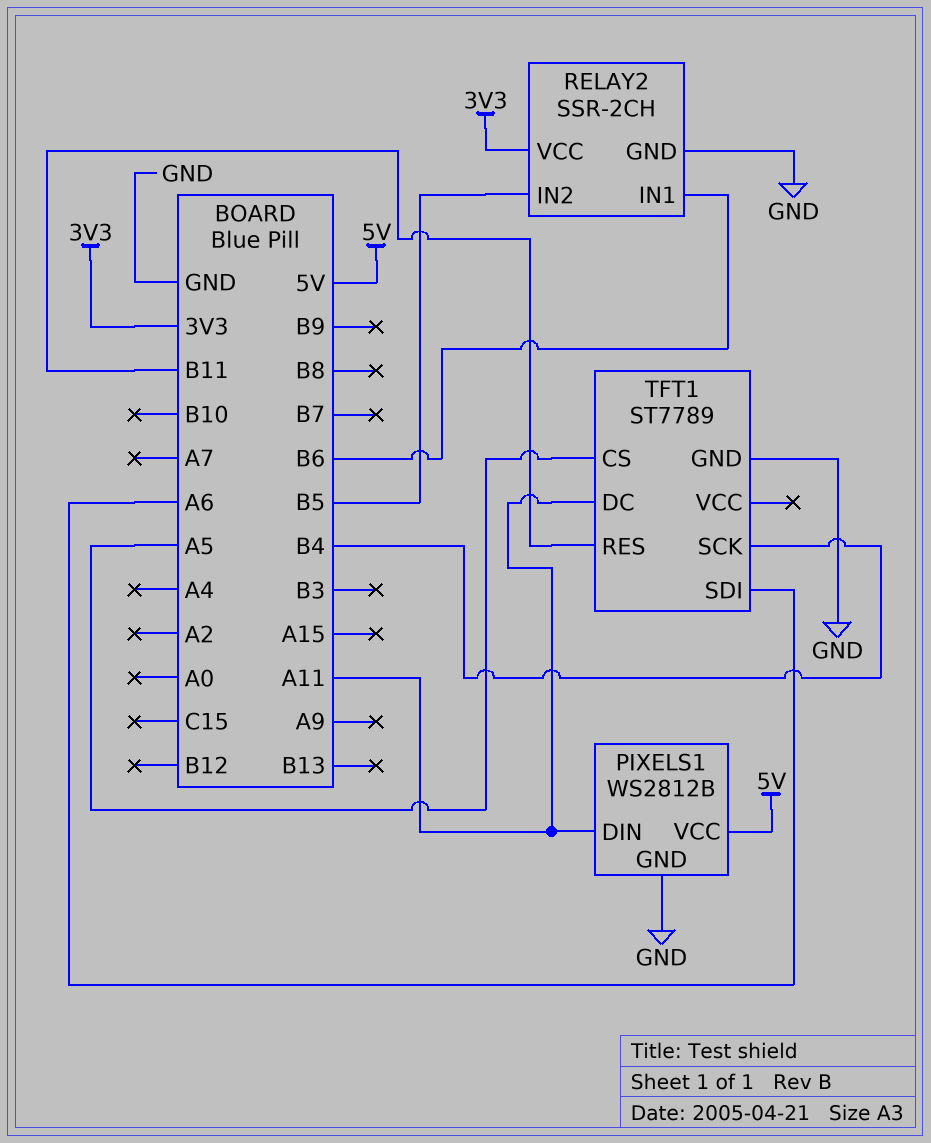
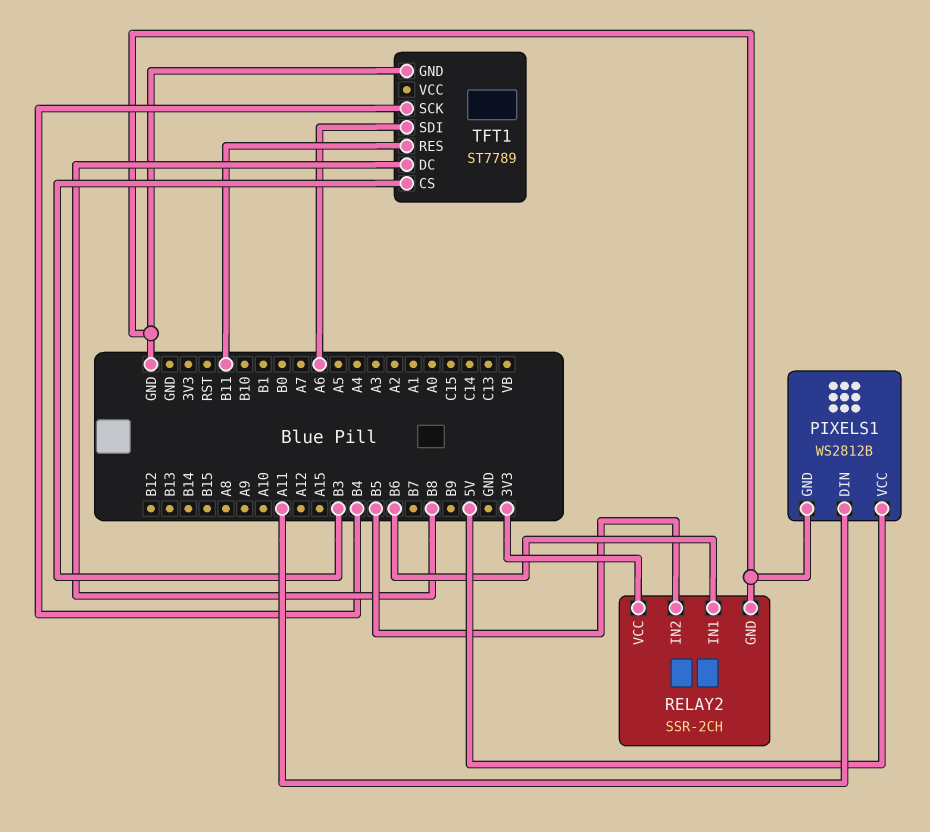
TFT1 pin CS: A5 -> B3
TFT1 pin DC: A11 -> B8

